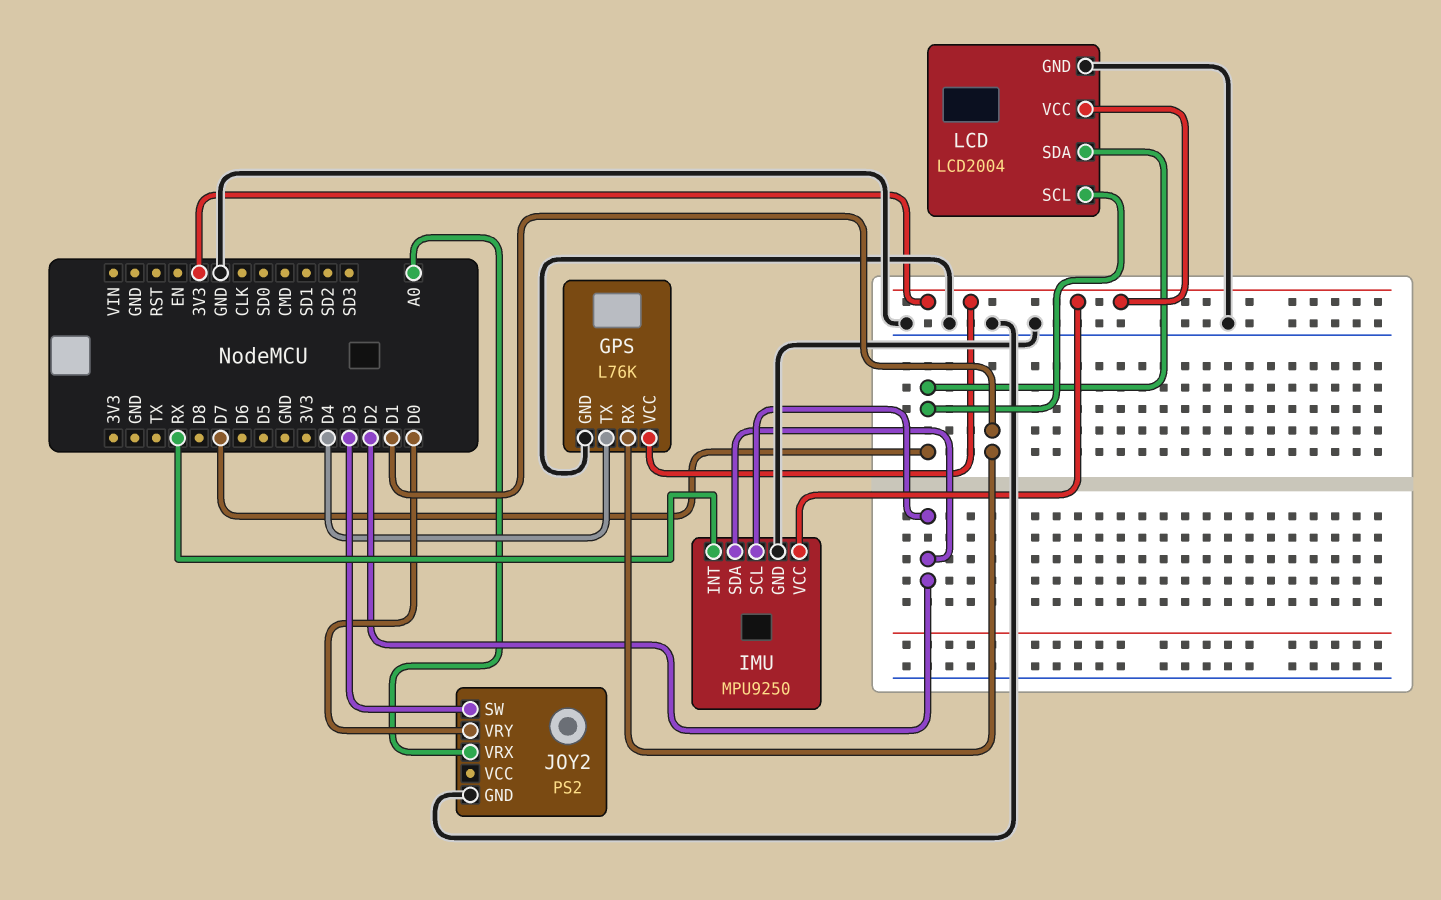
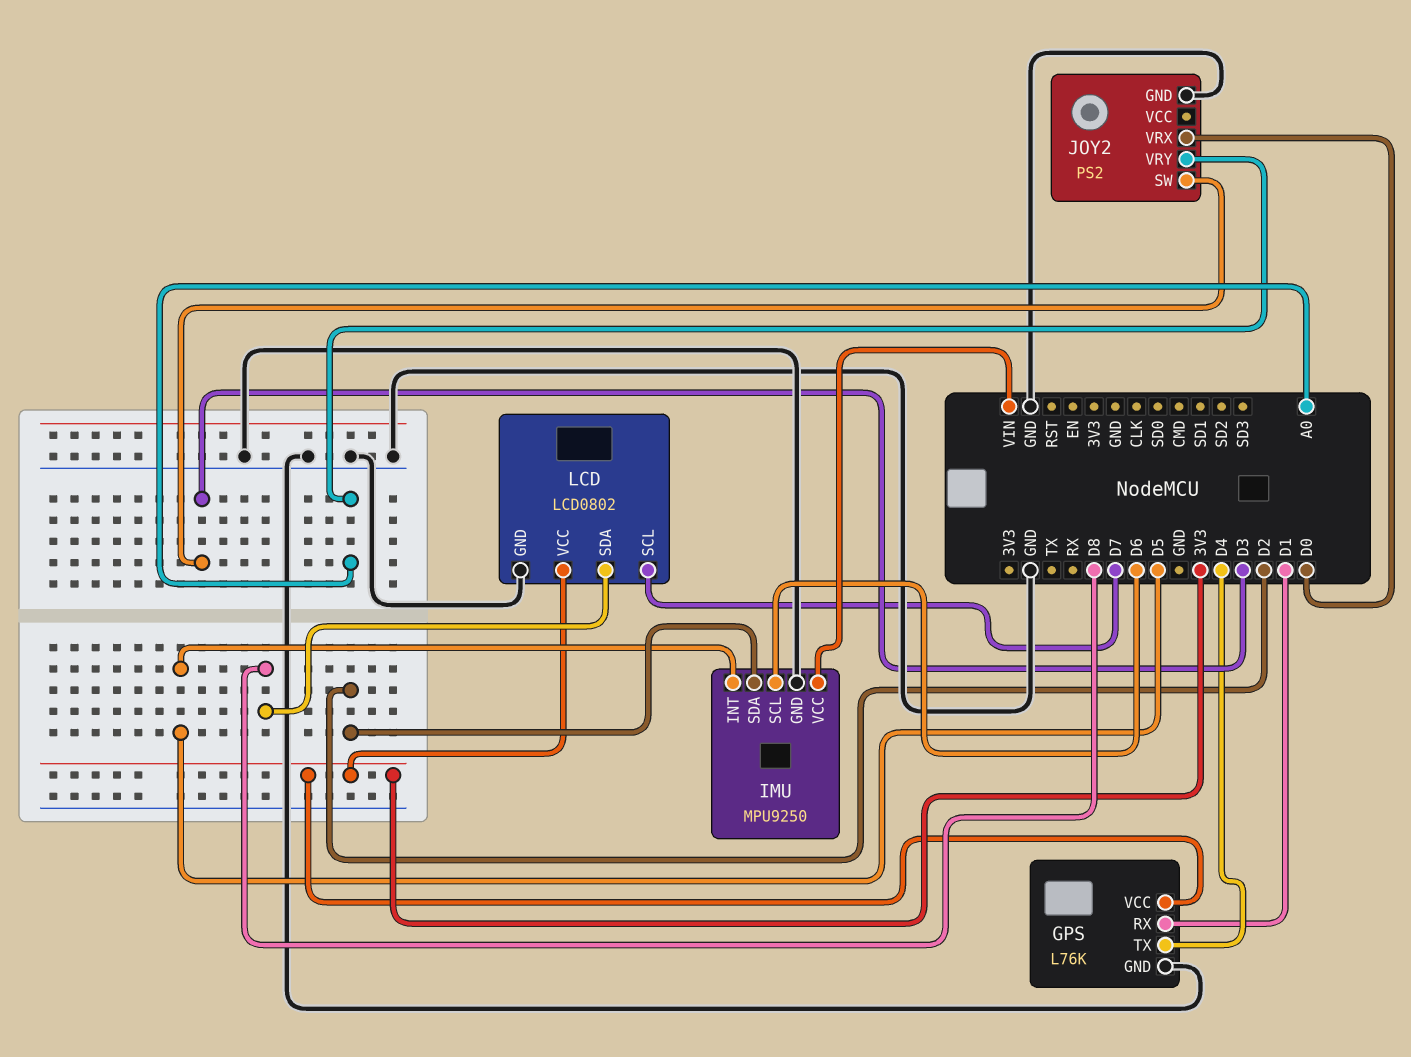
IMU pin INT: RX -> D5
IMU pin SCL: D2 -> D6
IMU pin VCC: 3V3 -> VIN
JOY2 pin VRX: A0 -> D0
JOY2 pin VRY: D0 -> A0
LCD: LCD2004 -> LCD0802
LCD pin SDA: D7 -> D8

